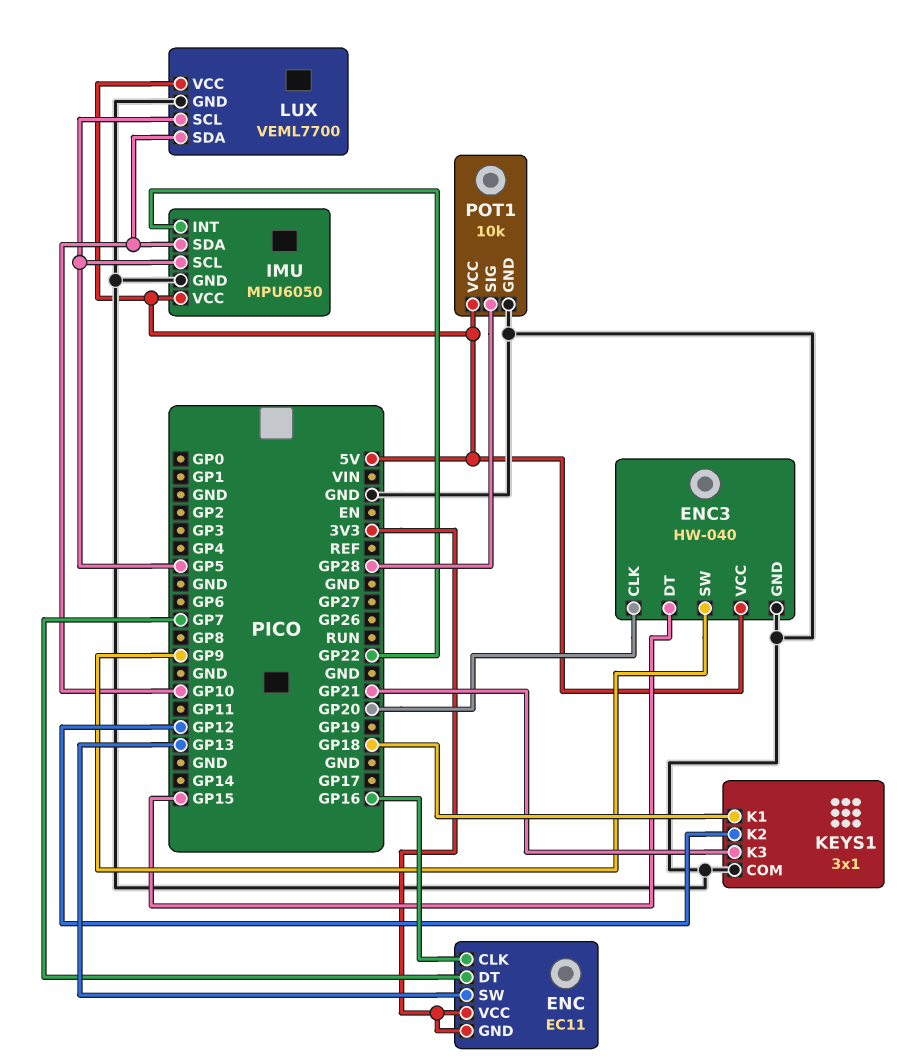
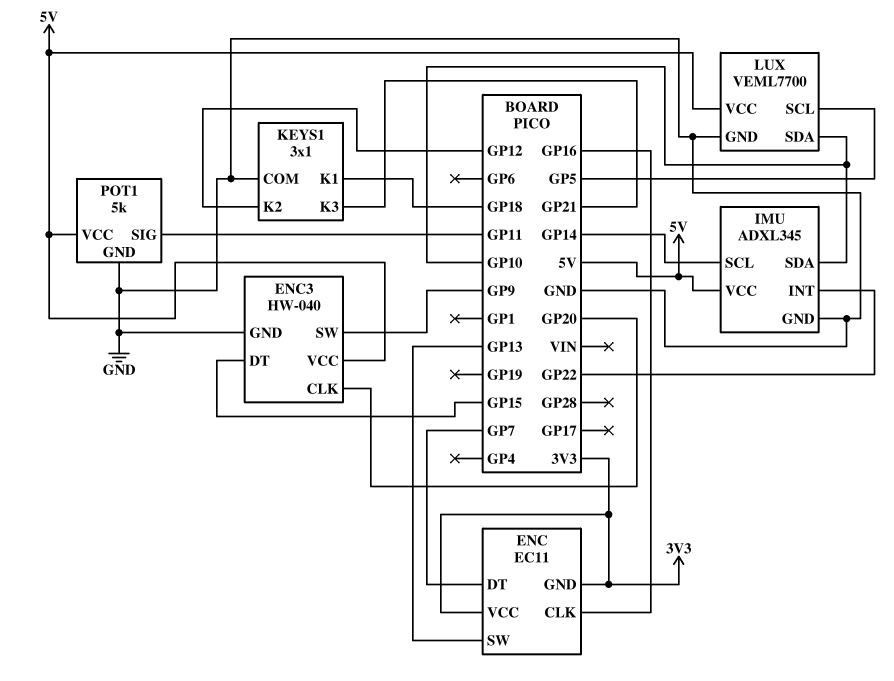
IMU: MPU6050 -> ADXL345
IMU pin SCL: GP5 -> GP14
POT1: 10k -> 5k
POT1 pin SIG: GP28 -> GP11

